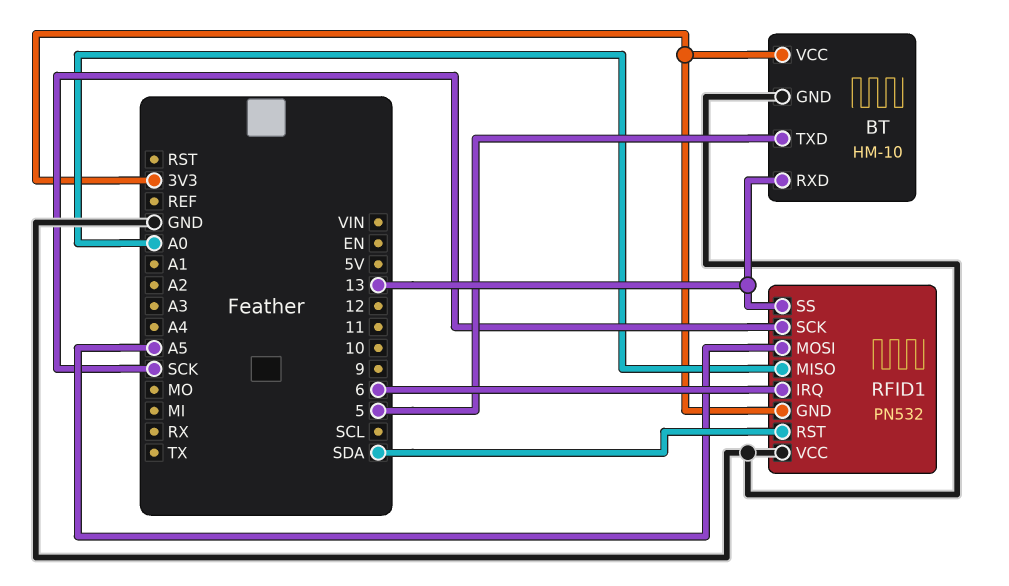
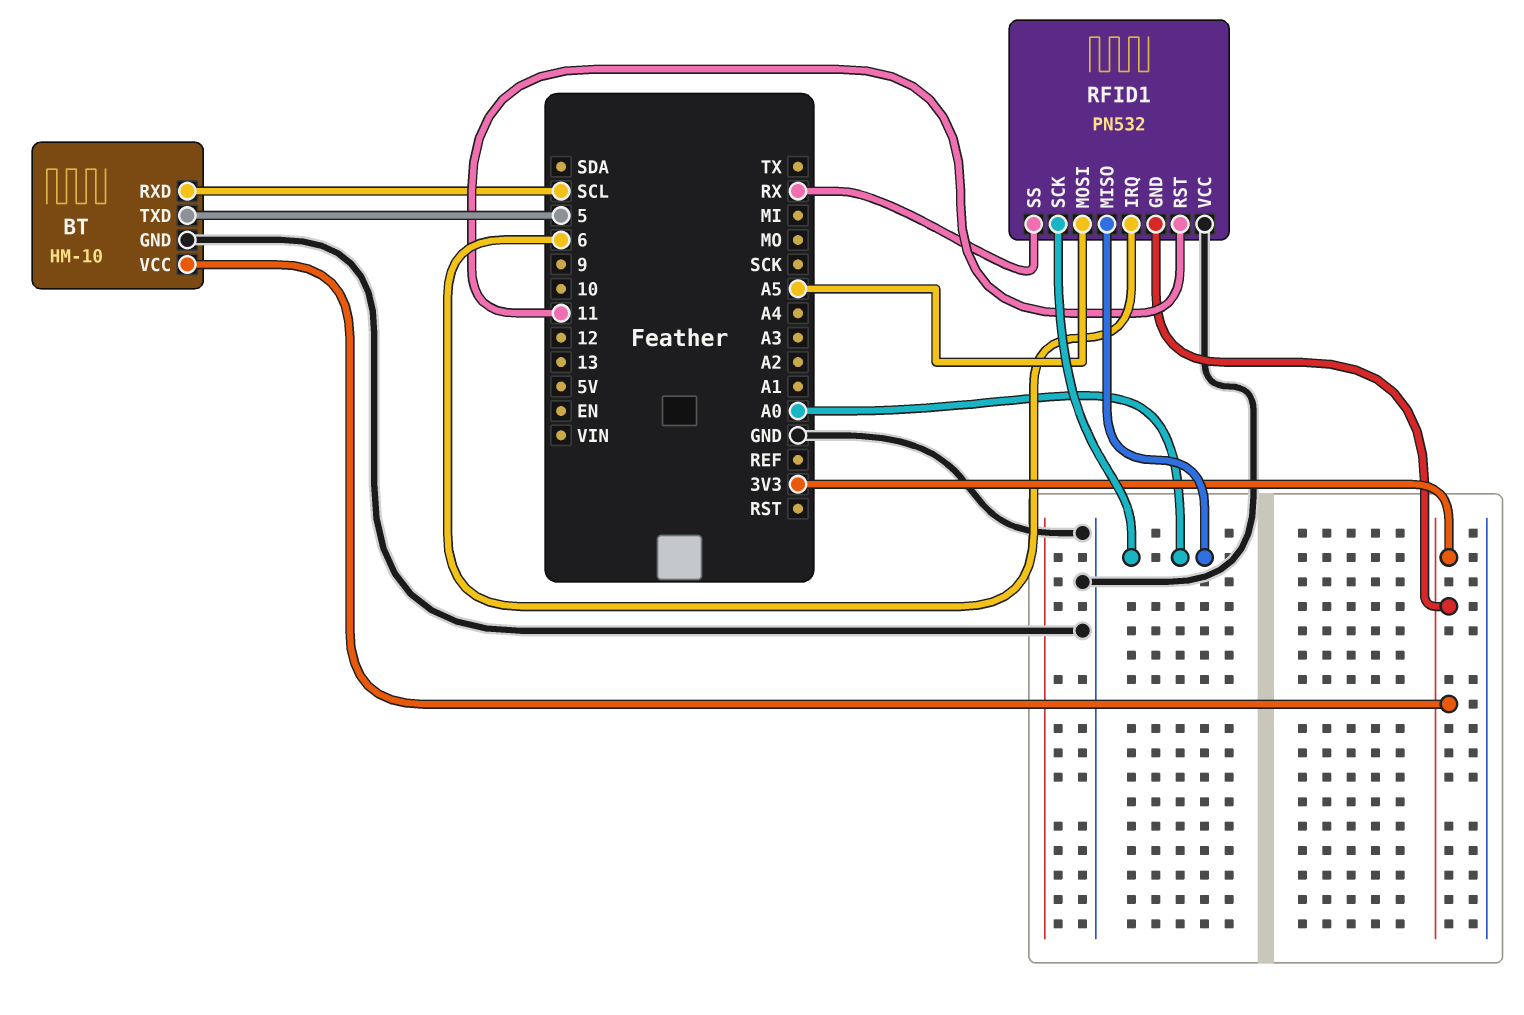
BT pin RXD: 13 -> SCL
RFID1 pin RST: SDA -> 11
RFID1 pin SCK: SCK -> A0
RFID1 pin SS: 13 -> RX

